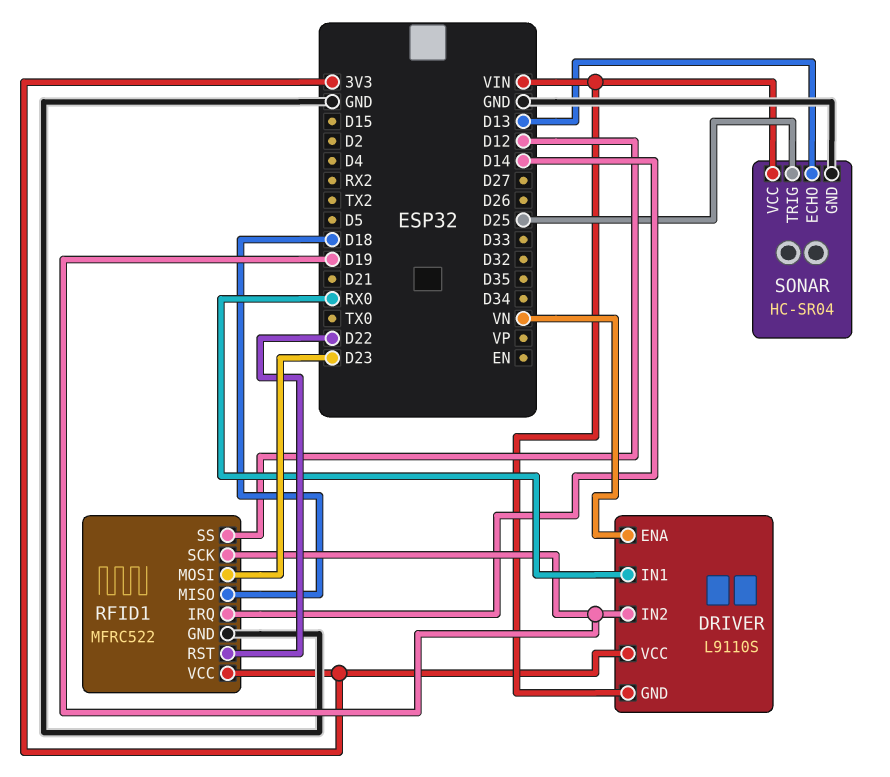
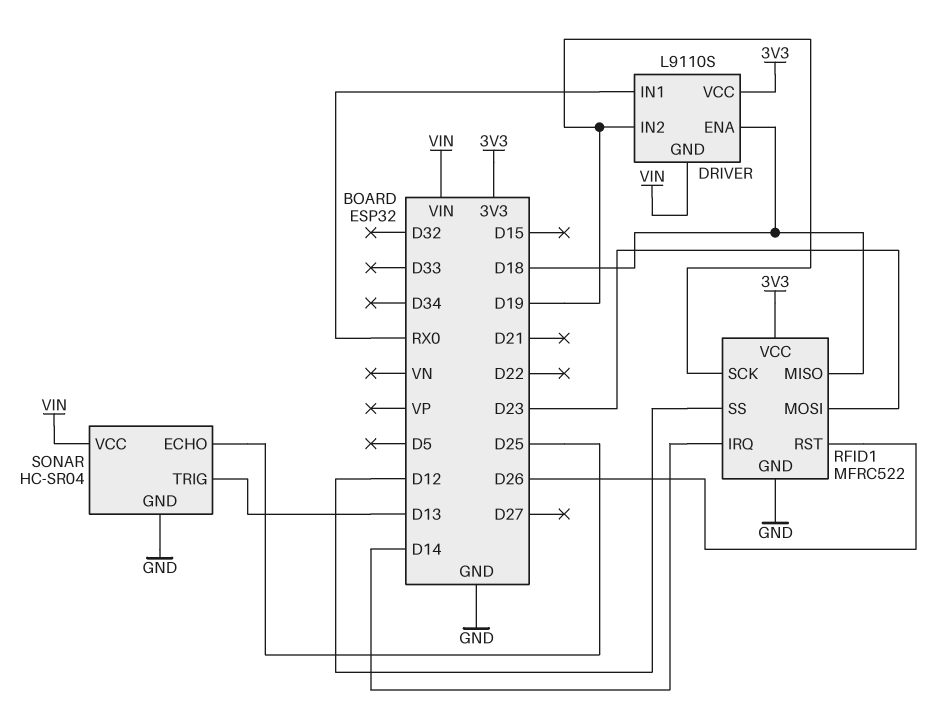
DRIVER pin ENA: VN -> D18
RFID1 pin RST: D22 -> D26
SONAR pin ECHO: D13 -> D25
SONAR pin TRIG: D25 -> D13

